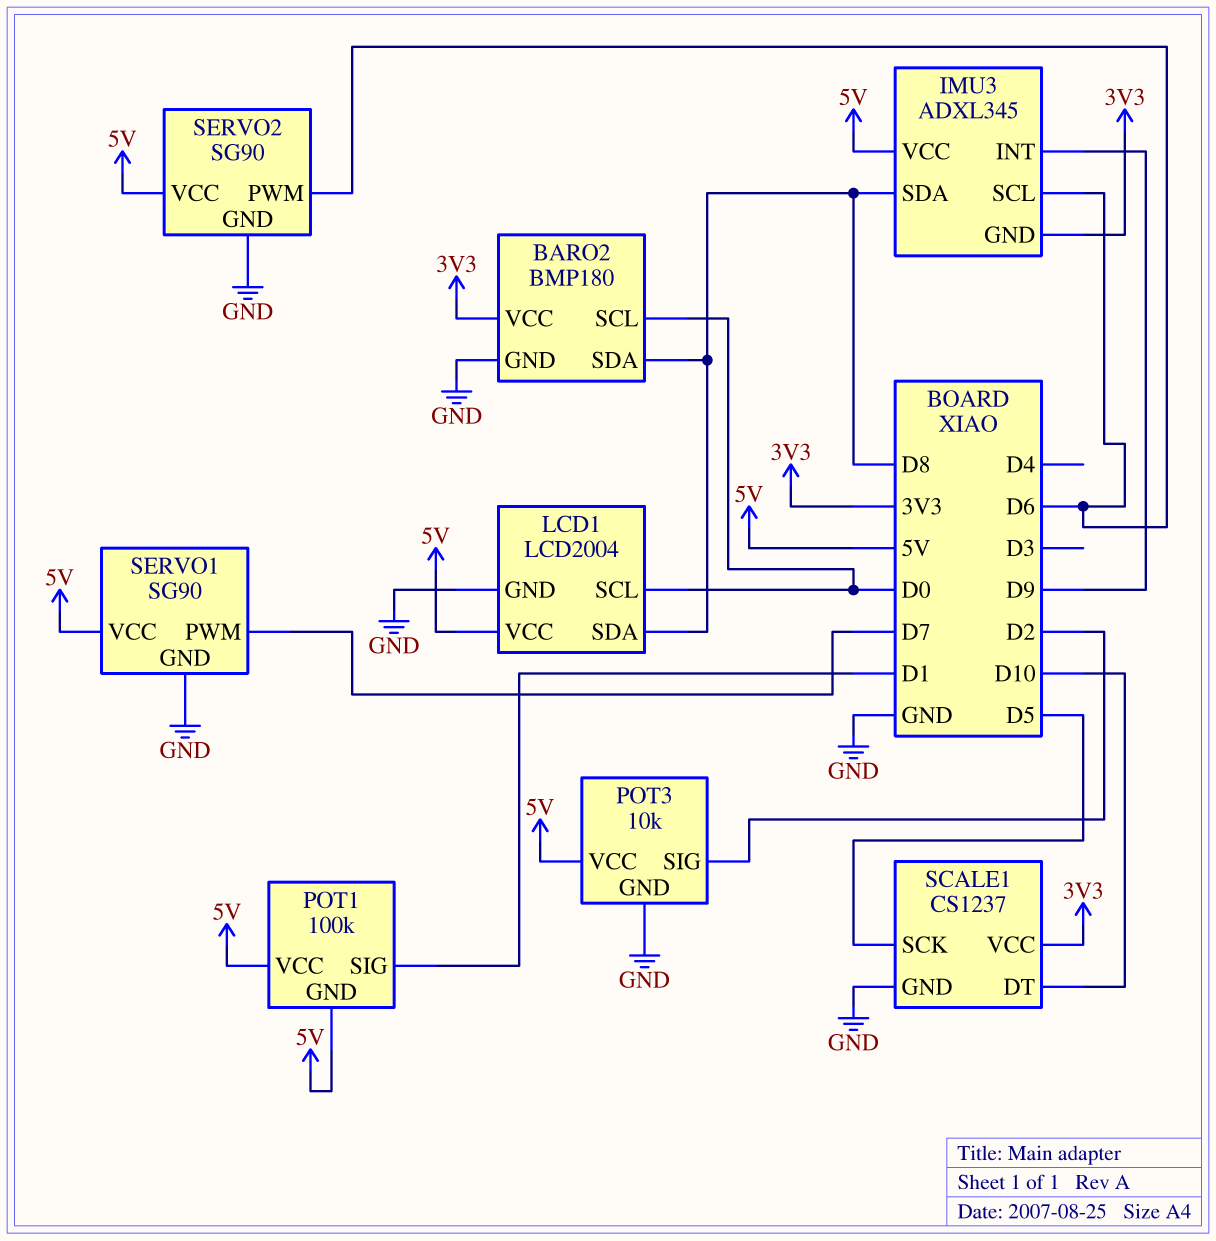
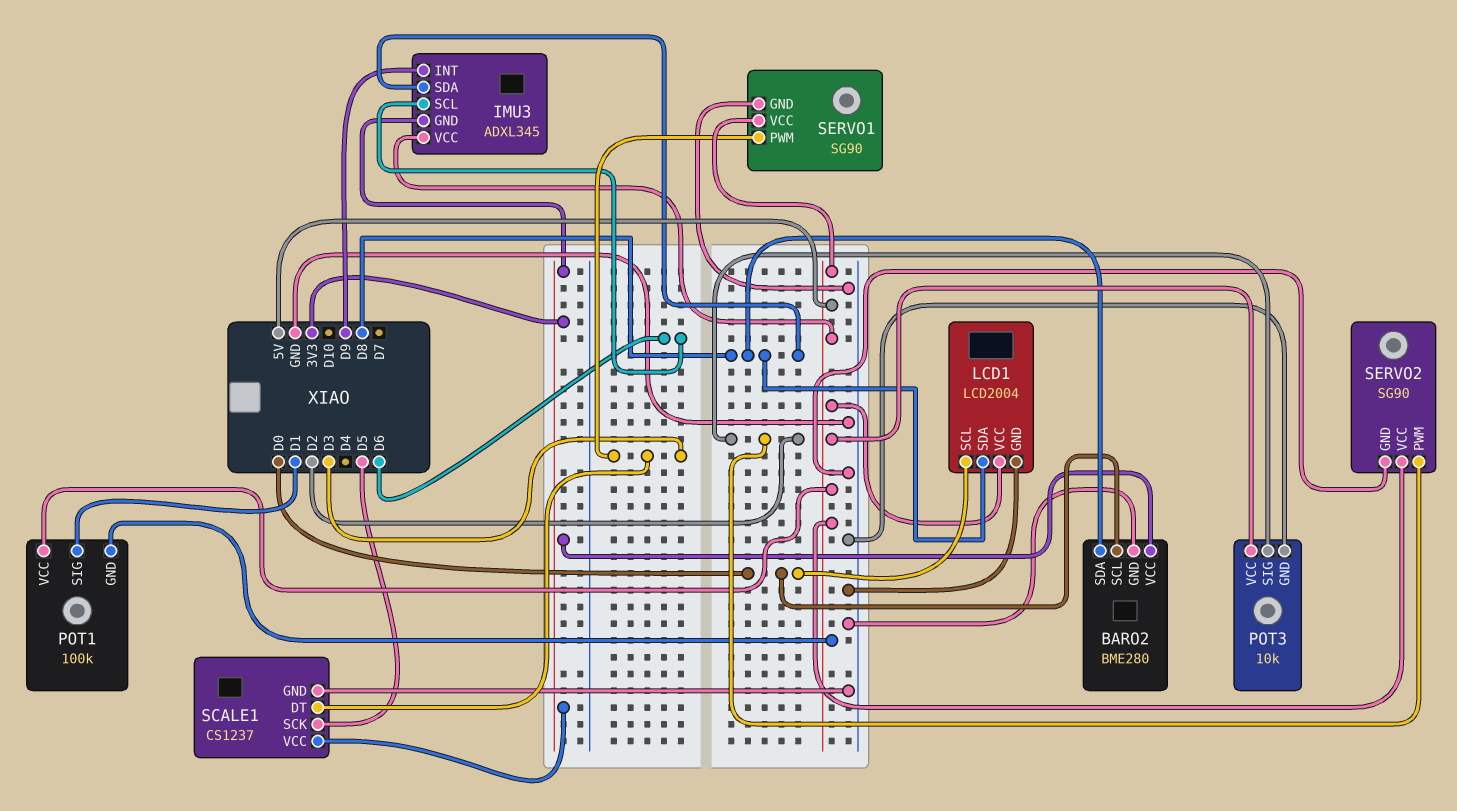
BARO2: BMP180 -> BME280
SCALE1 pin DT: D10 -> D3
SERVO1 pin PWM: D7 -> D3
SERVO2 pin PWM: D6 -> D2

